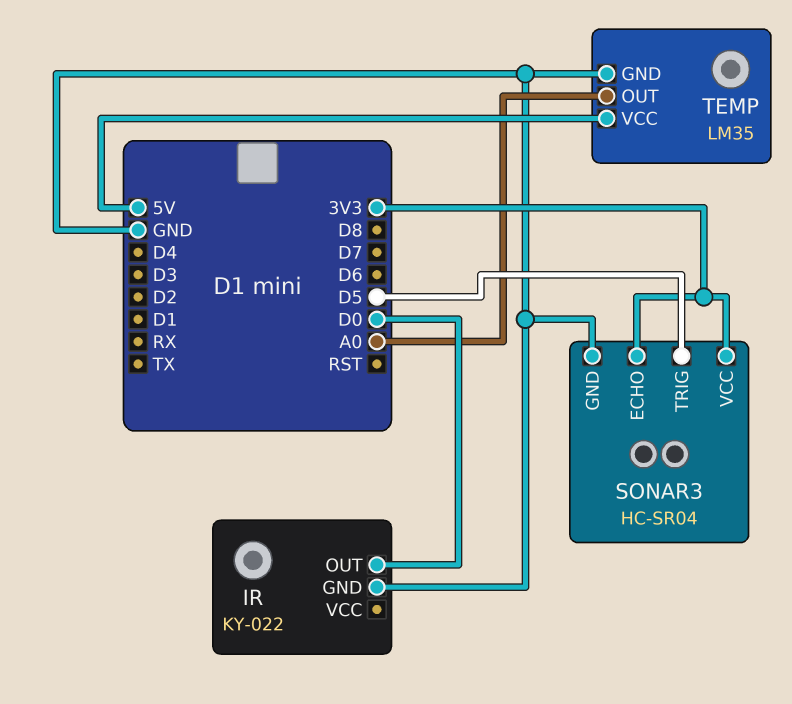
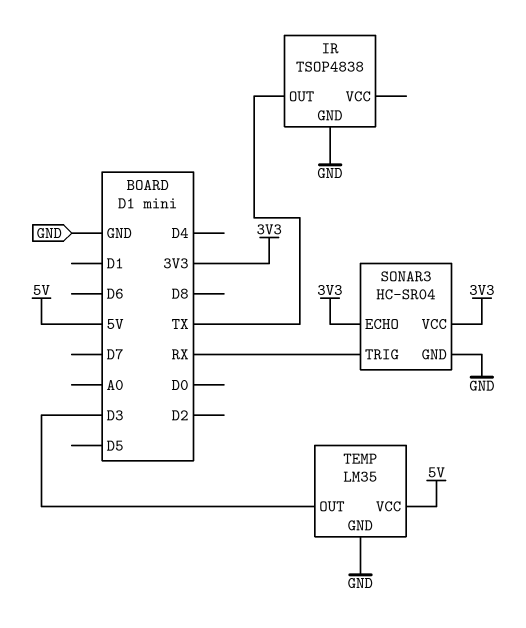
IR: KY-022 -> TSOP4838
IR pin OUT: D0 -> TX
SONAR3 pin TRIG: D5 -> RX
TEMP pin OUT: A0 -> D3

